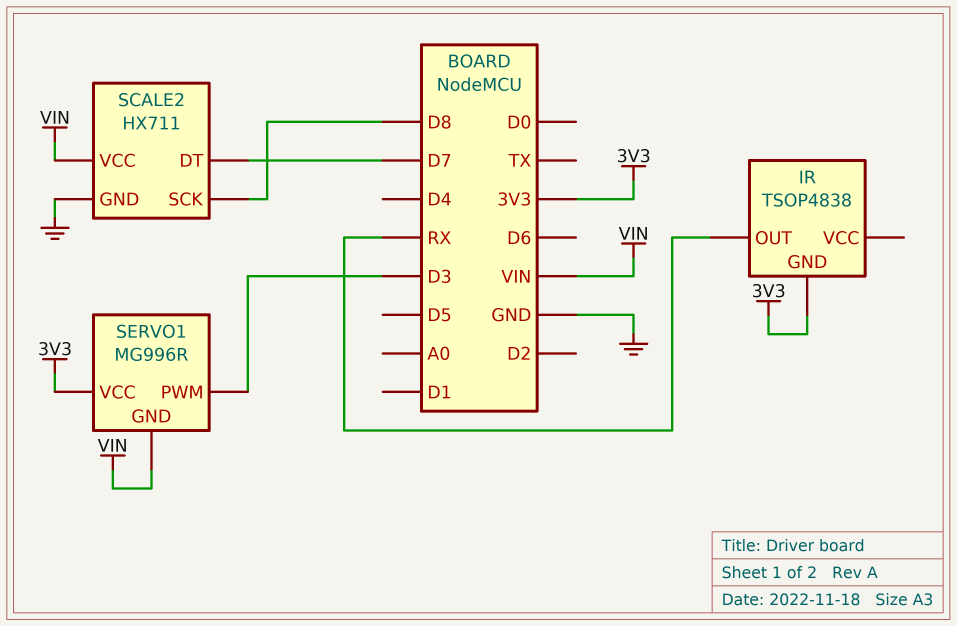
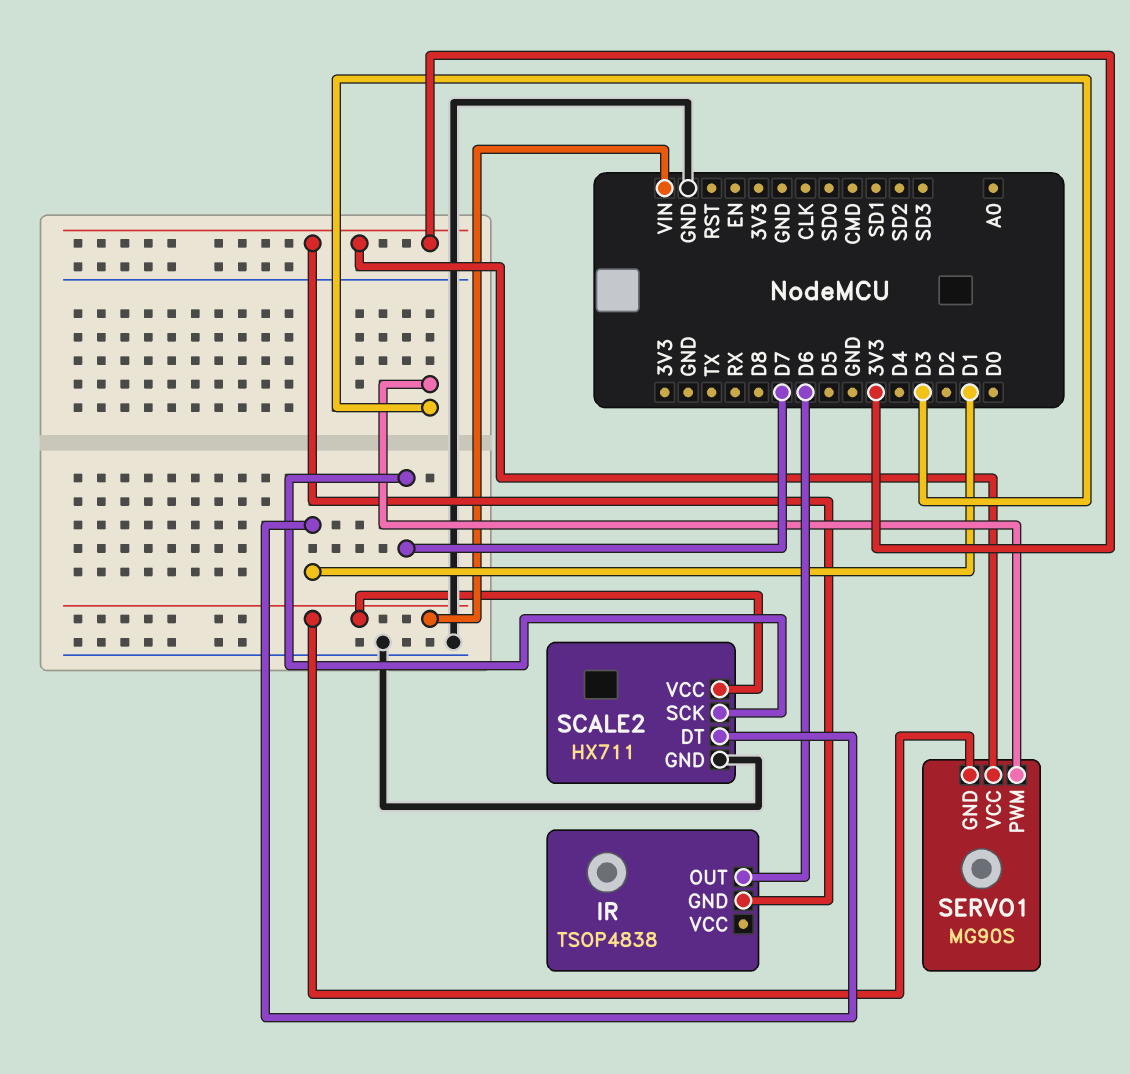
IR pin OUT: RX -> D6
SCALE2 pin DT: D7 -> D1
SCALE2 pin SCK: D8 -> D7
SERVO1: MG996R -> MG90S

